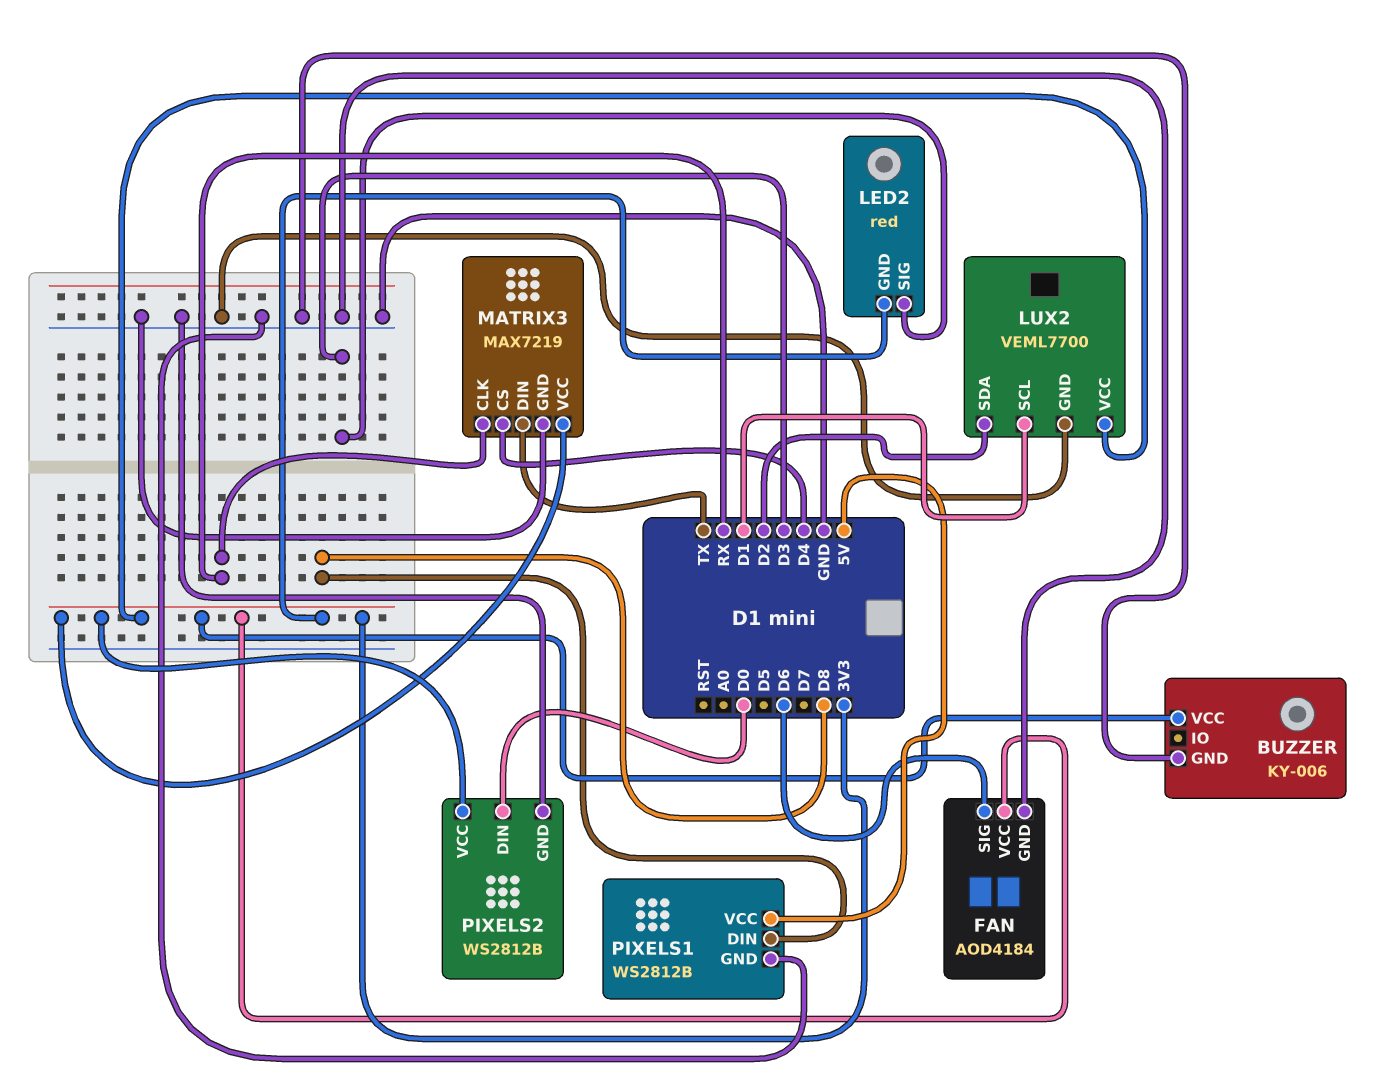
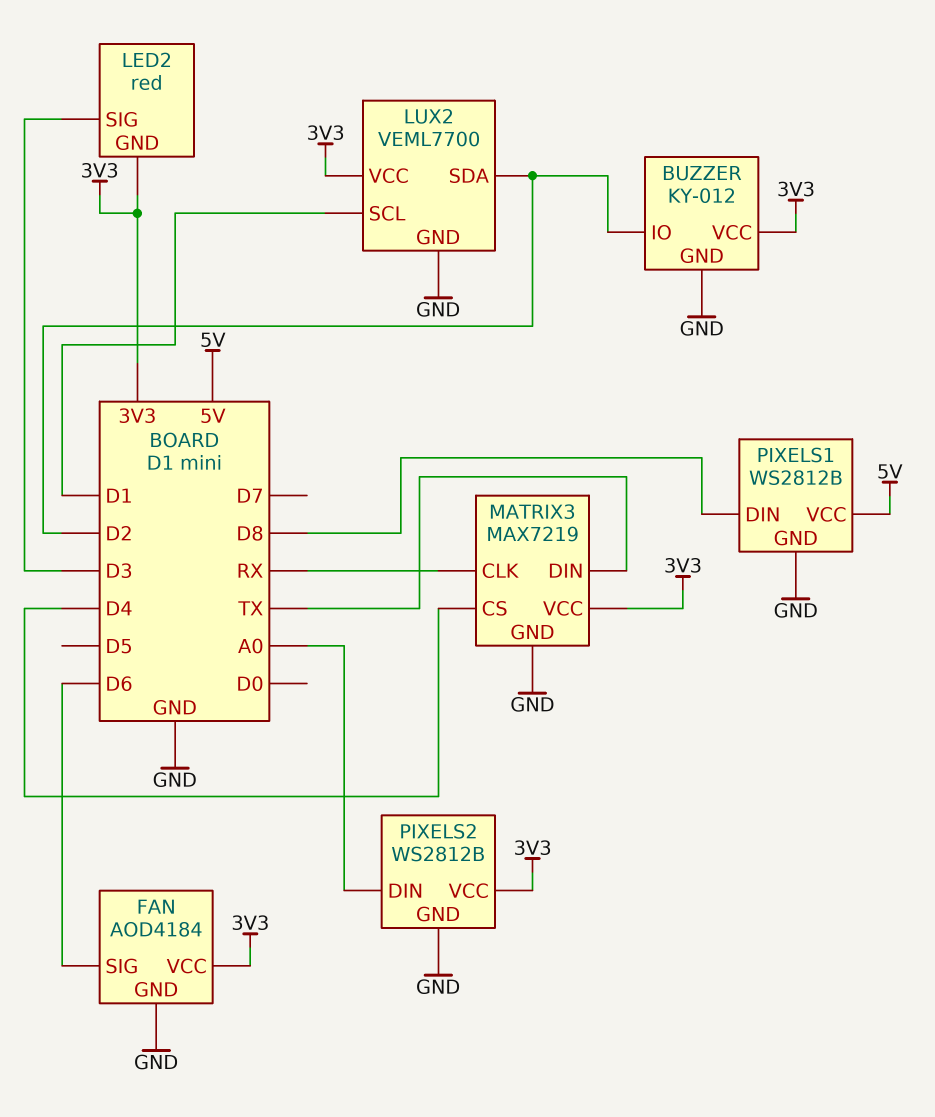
BUZZER: KY-006 -> KY-012
BUZZER pin IO: none -> D2
PIXELS2 pin DIN: D0 -> A0

